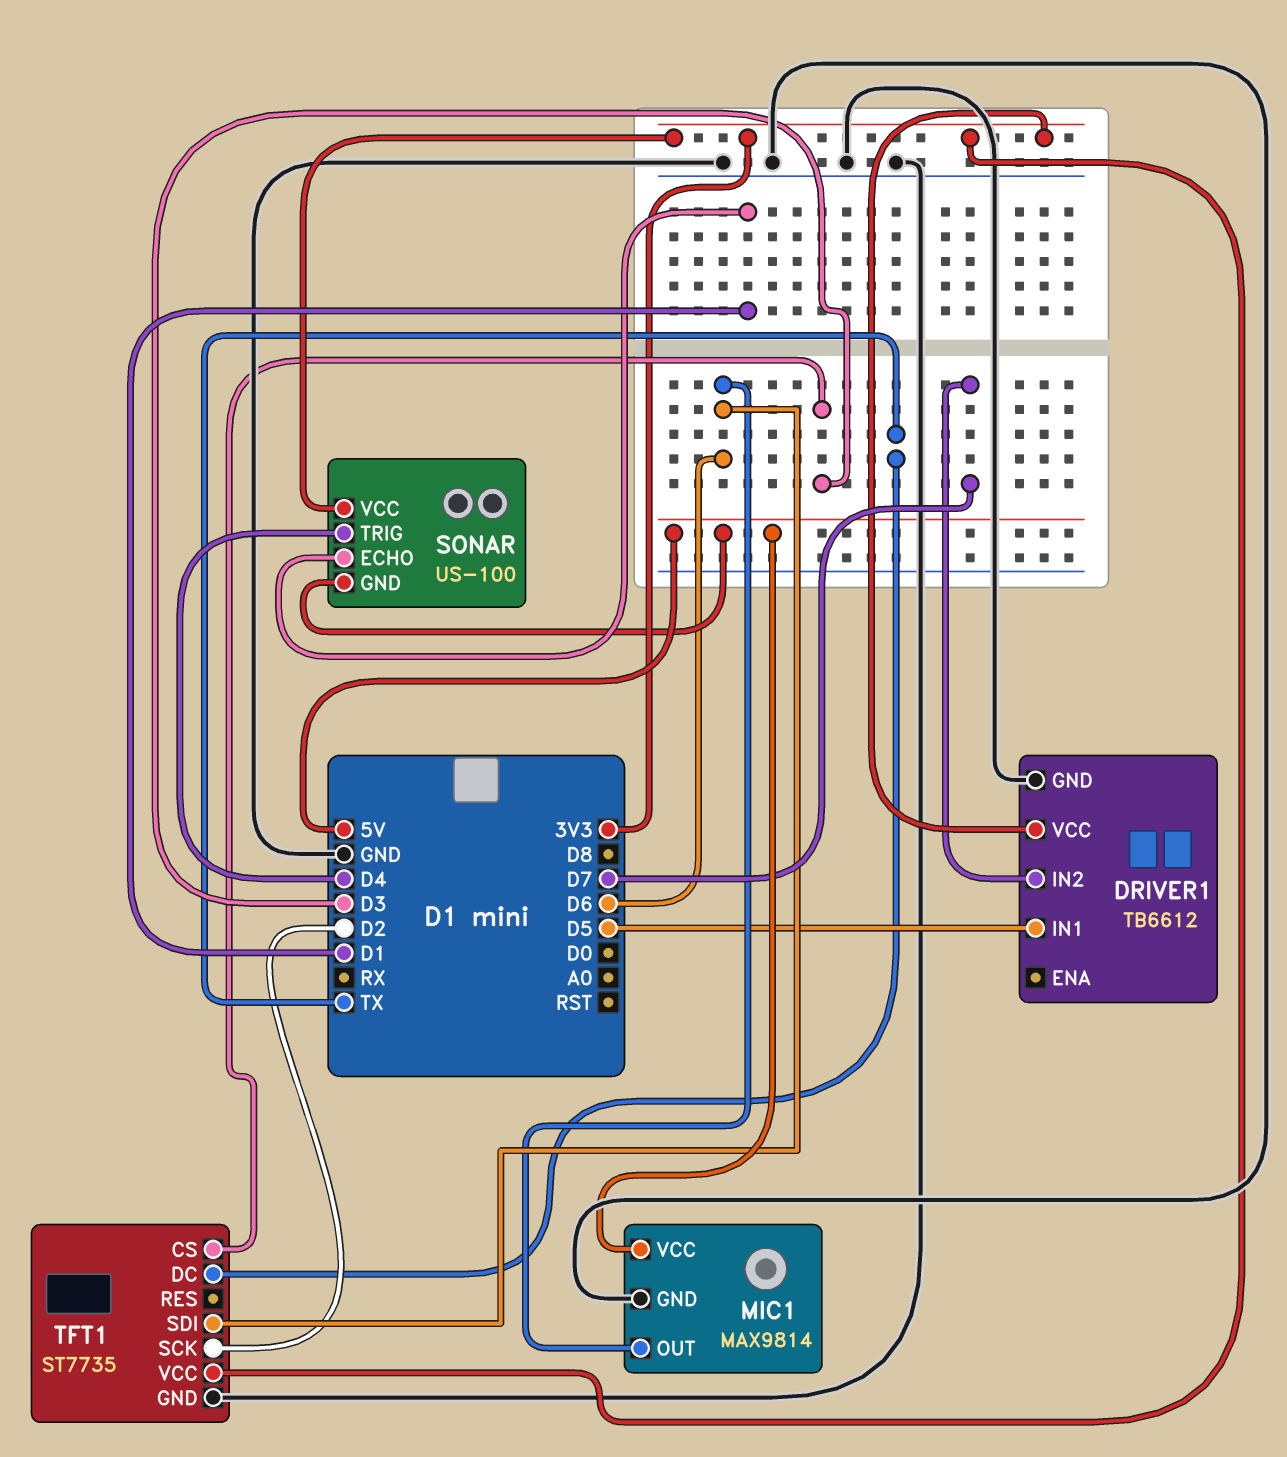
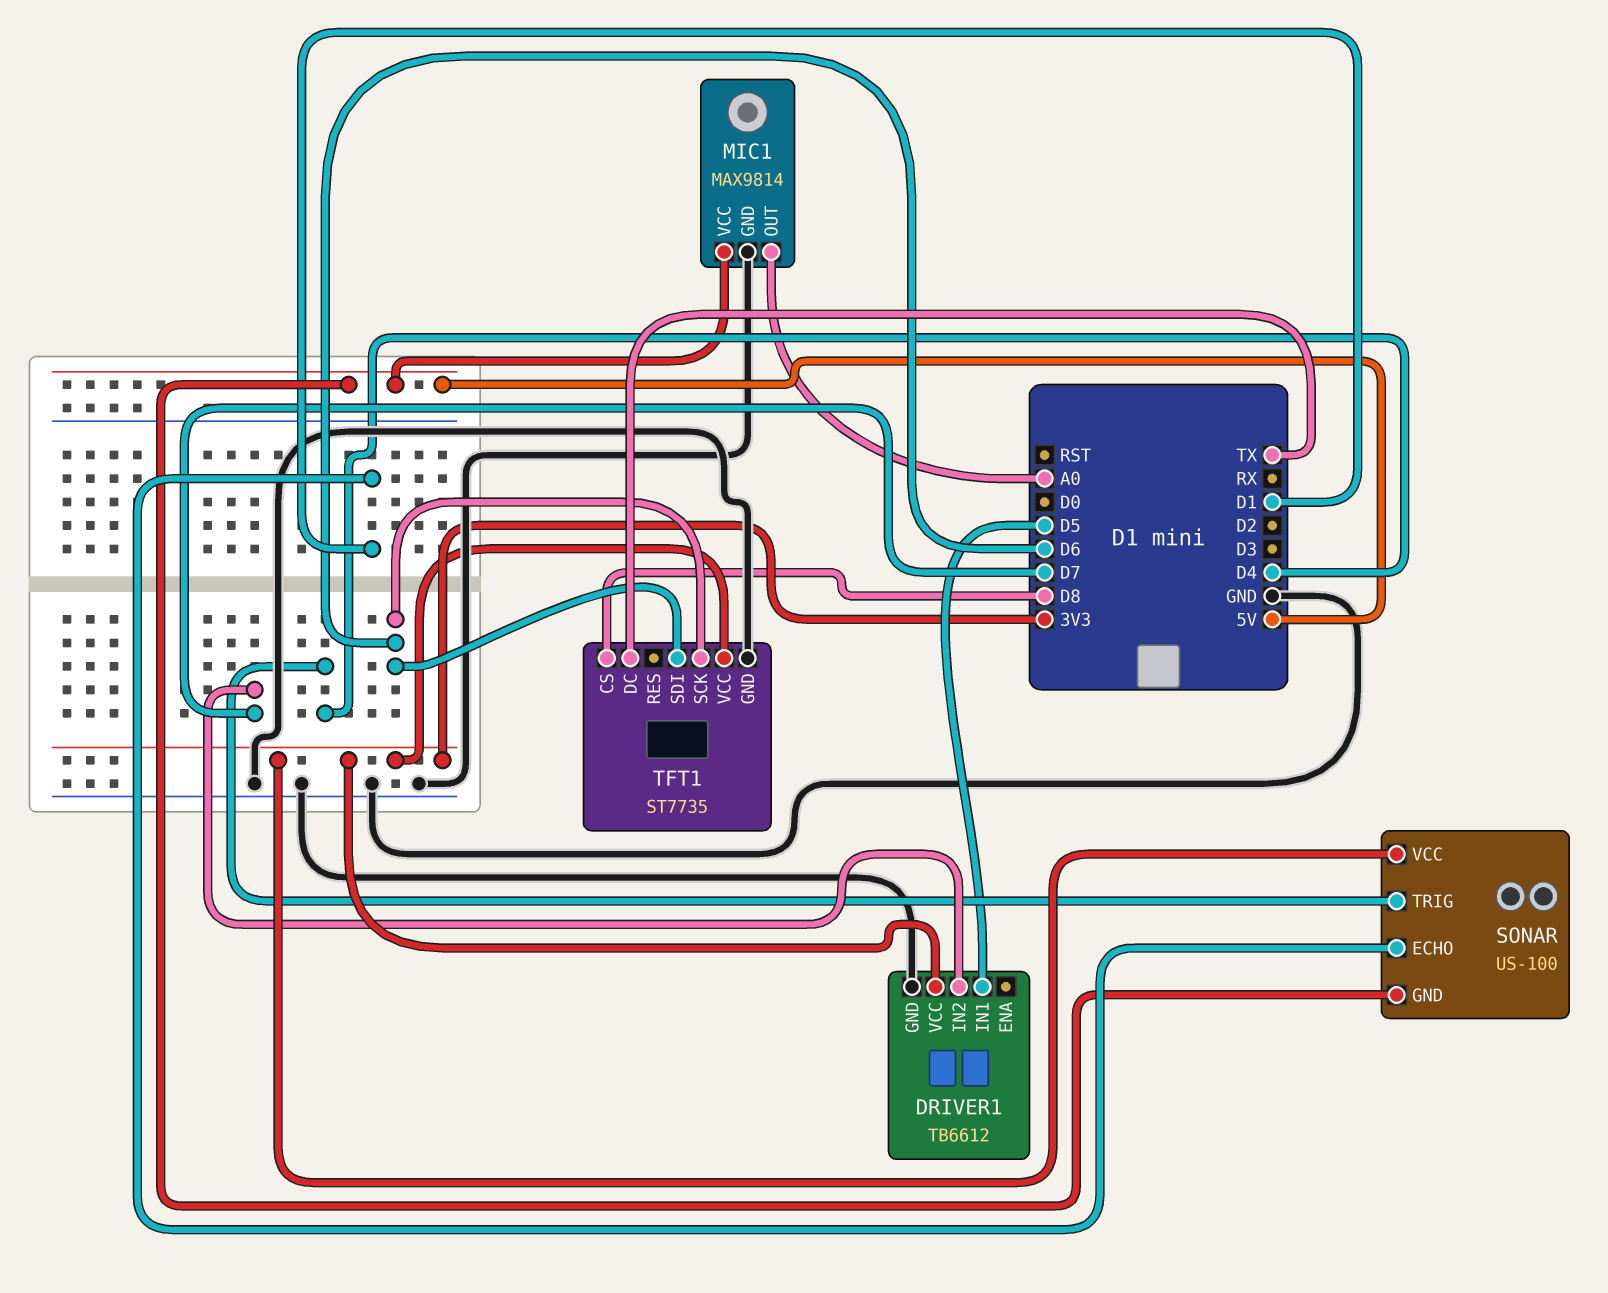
MIC1 pin OUT: D6 -> A0
TFT1 pin CS: D3 -> D8
TFT1 pin SCK: D2 -> D6

